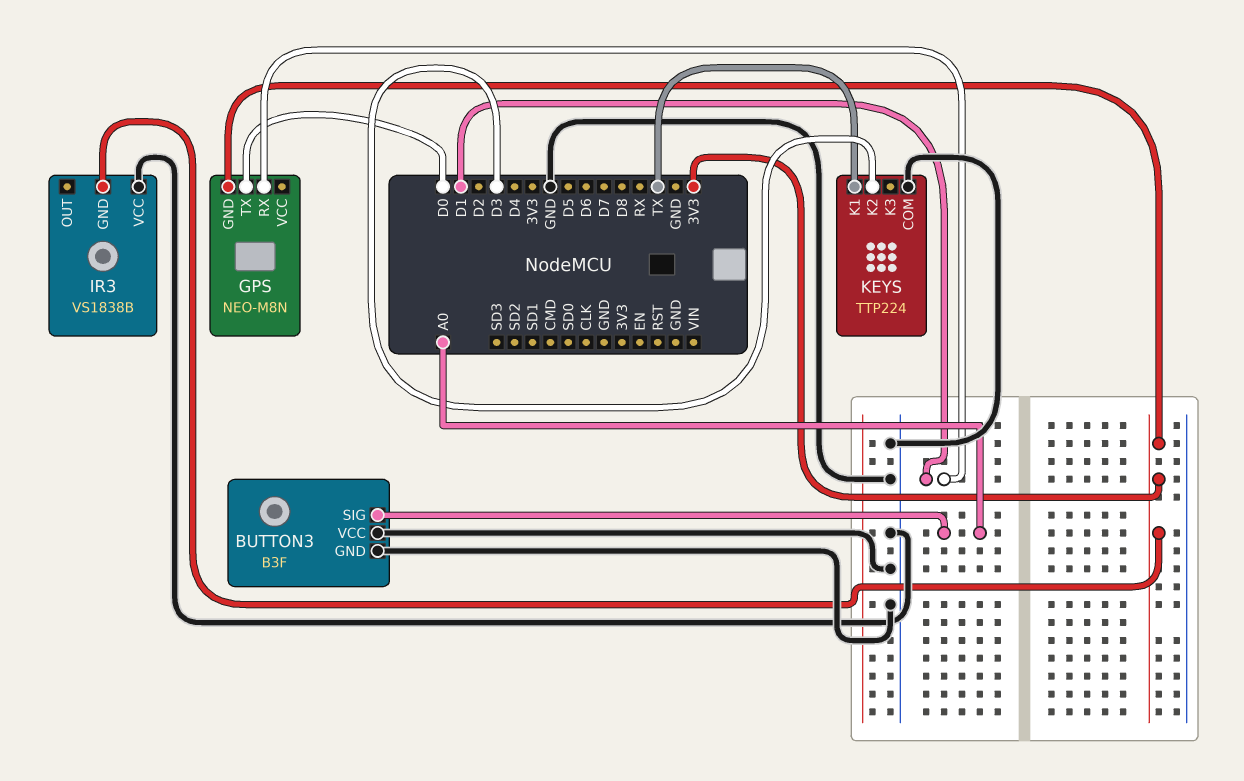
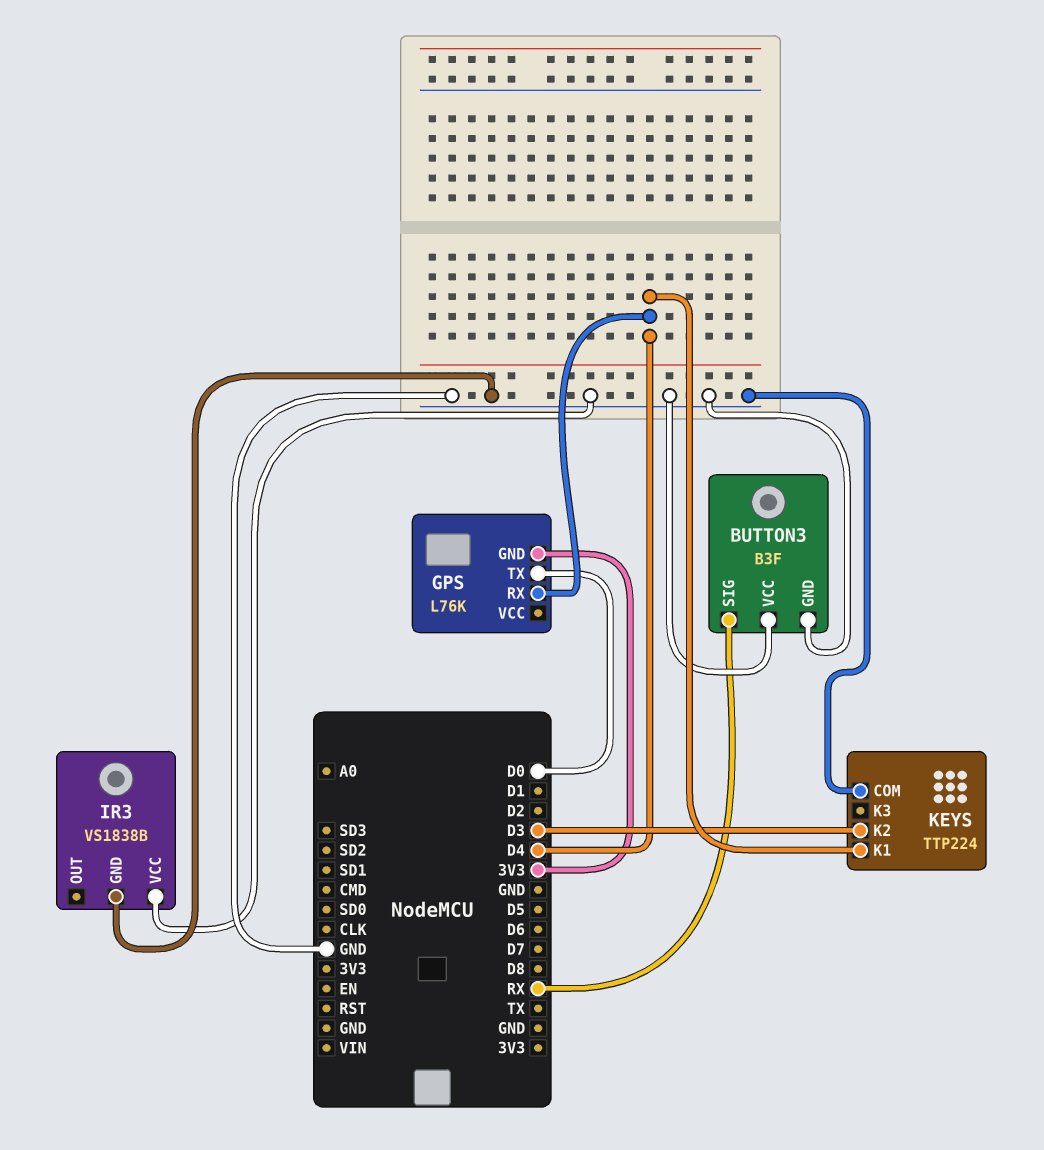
BUTTON3 pin SIG: A0 -> RX
GPS: NEO-M8N -> L76K
GPS pin RX: D1 -> D4
IR3 pin GND: 3V3 -> GND
KEYS pin K1: TX -> D4

